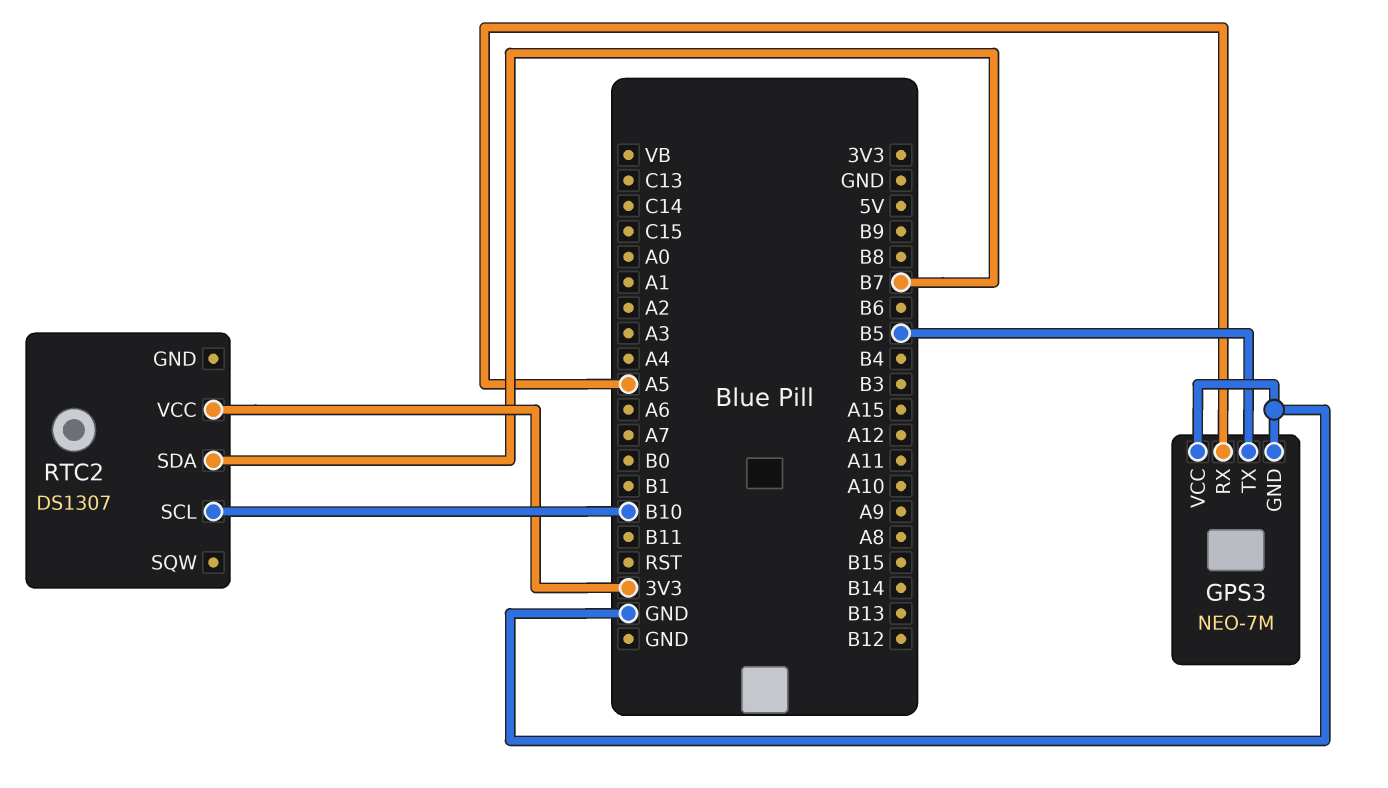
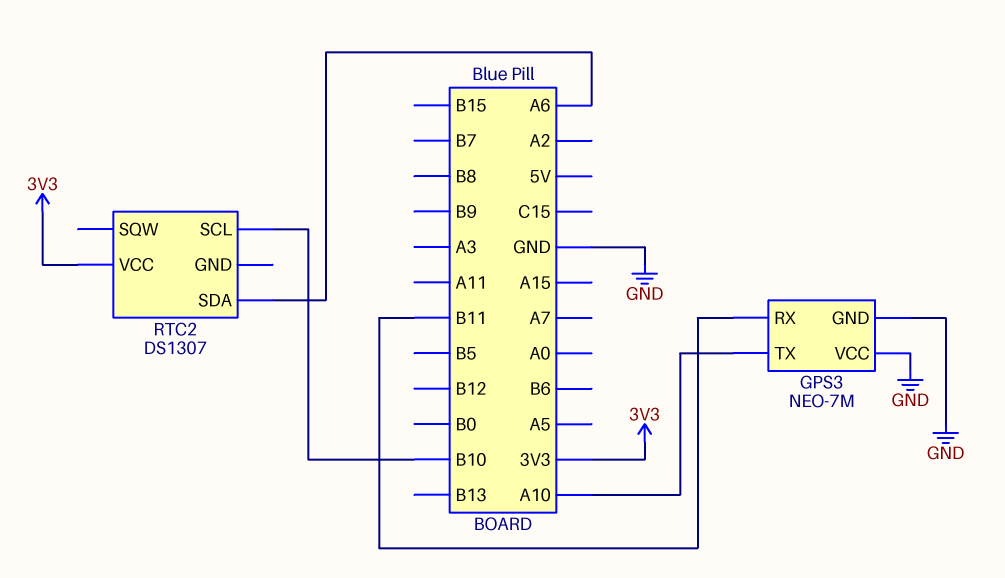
GPS3 pin RX: A5 -> B11
GPS3 pin TX: B5 -> A10
RTC2 pin SDA: B7 -> A6

